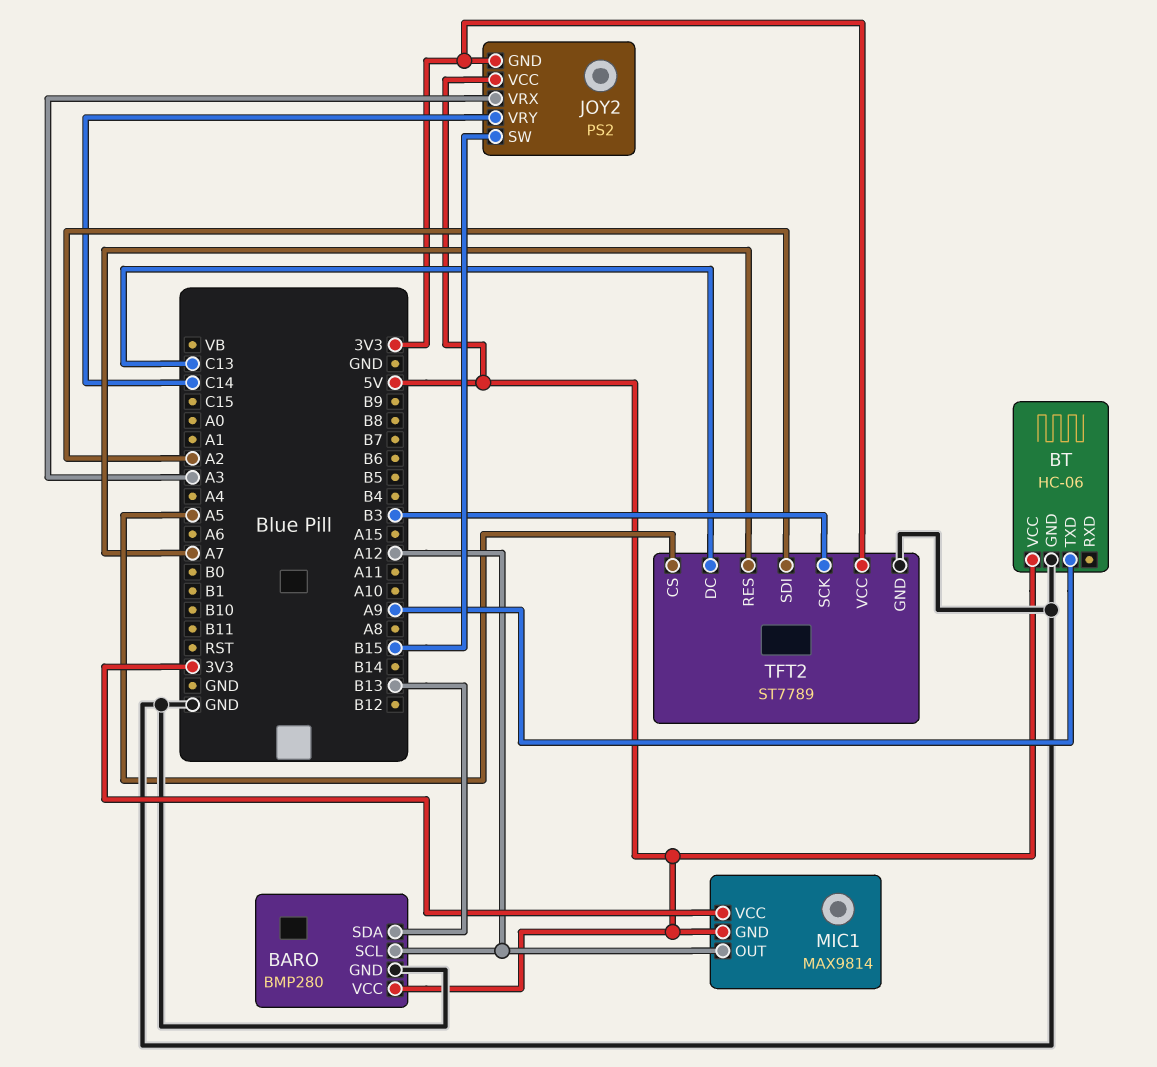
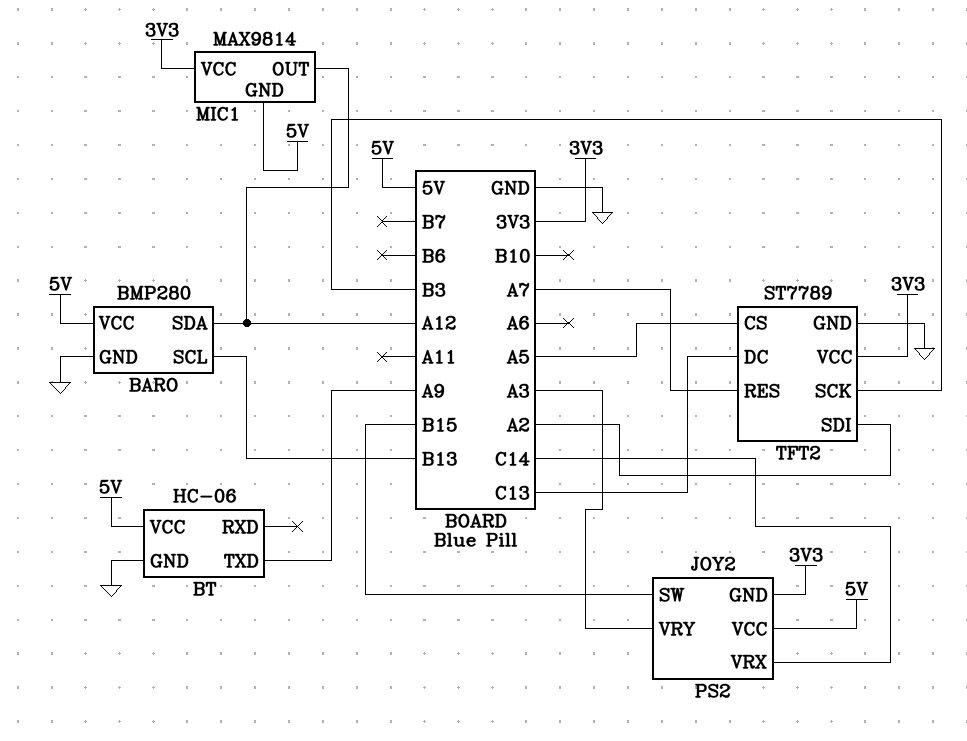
BARO pin SCL: A12 -> B13
BARO pin SDA: B13 -> A12
JOY2 pin VRX: A3 -> C14
JOY2 pin VRY: C14 -> A3

